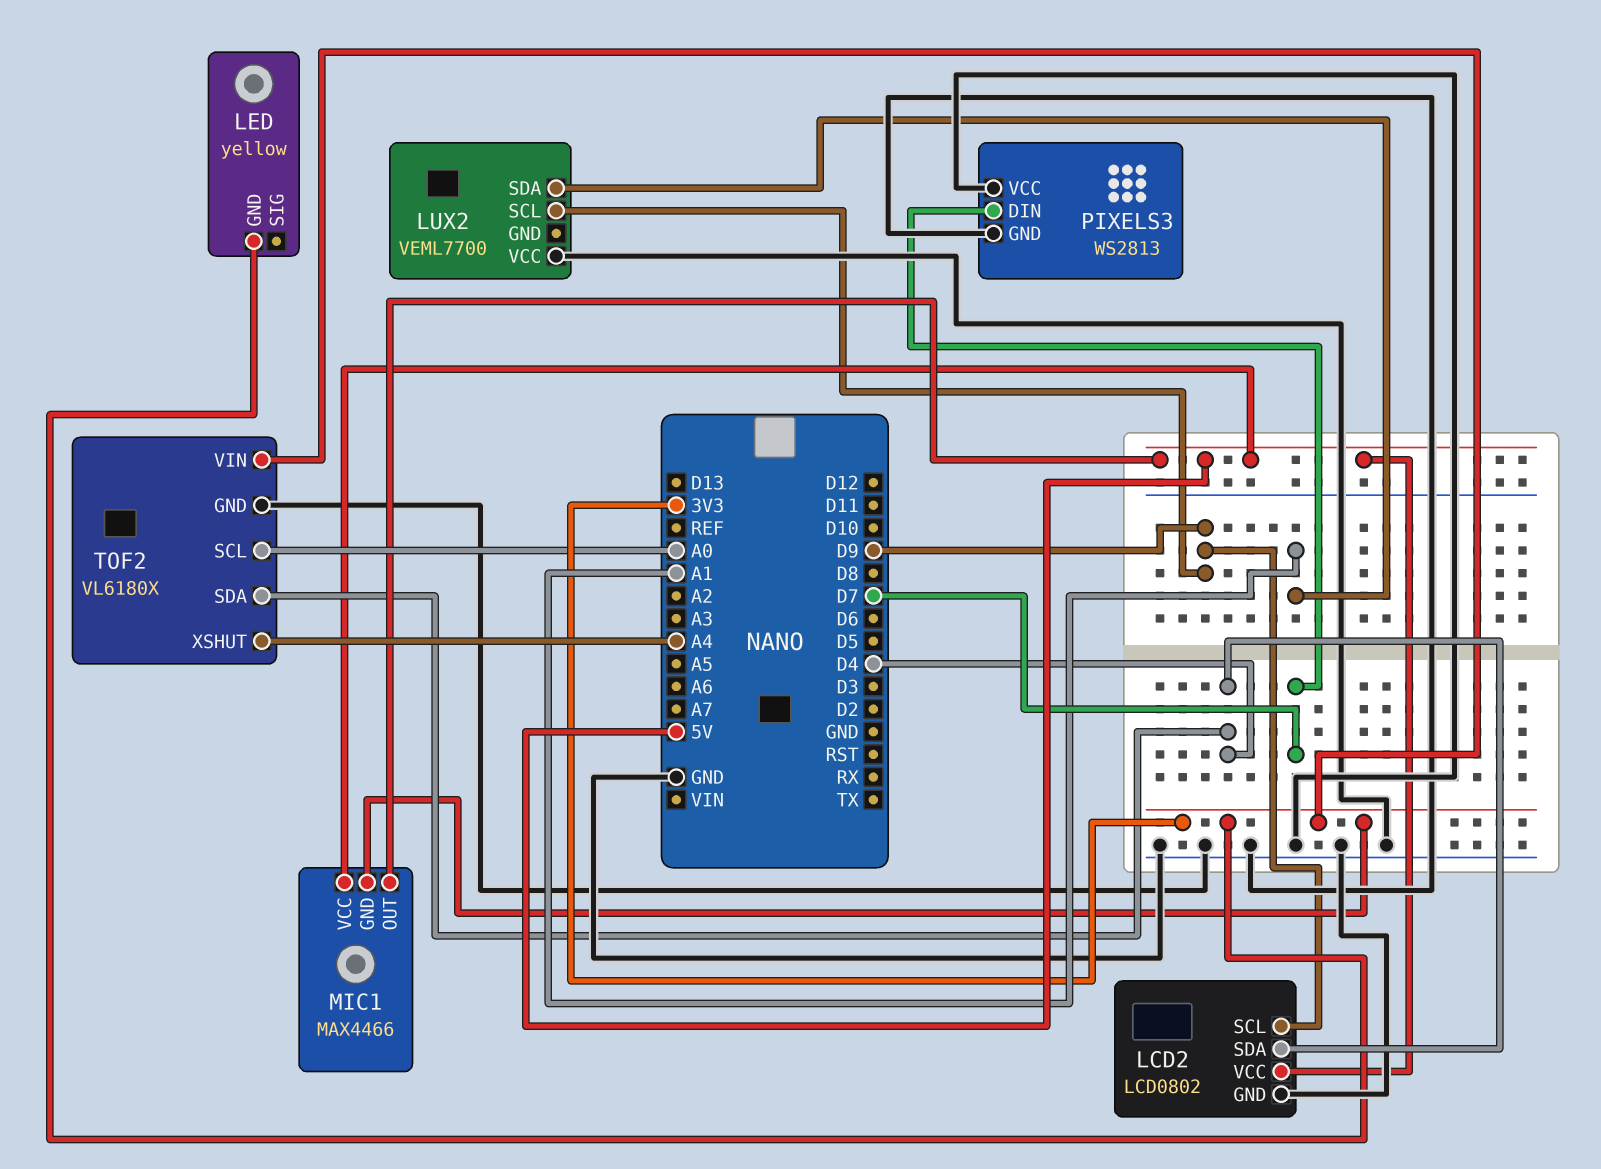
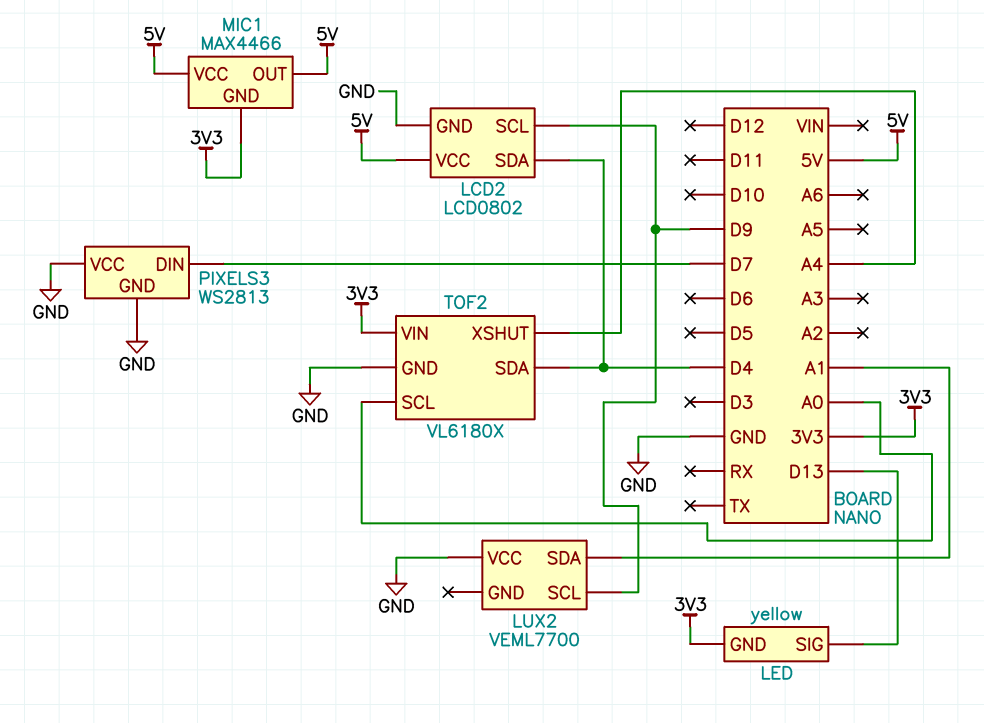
LED pin SIG: none -> D13

